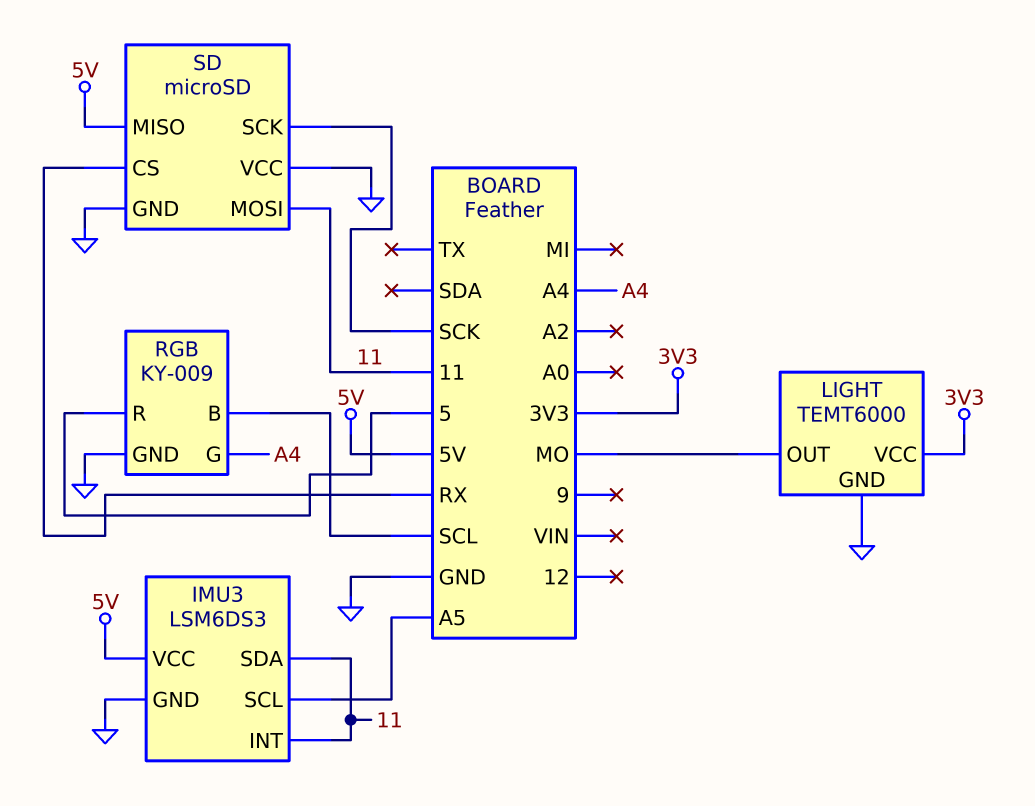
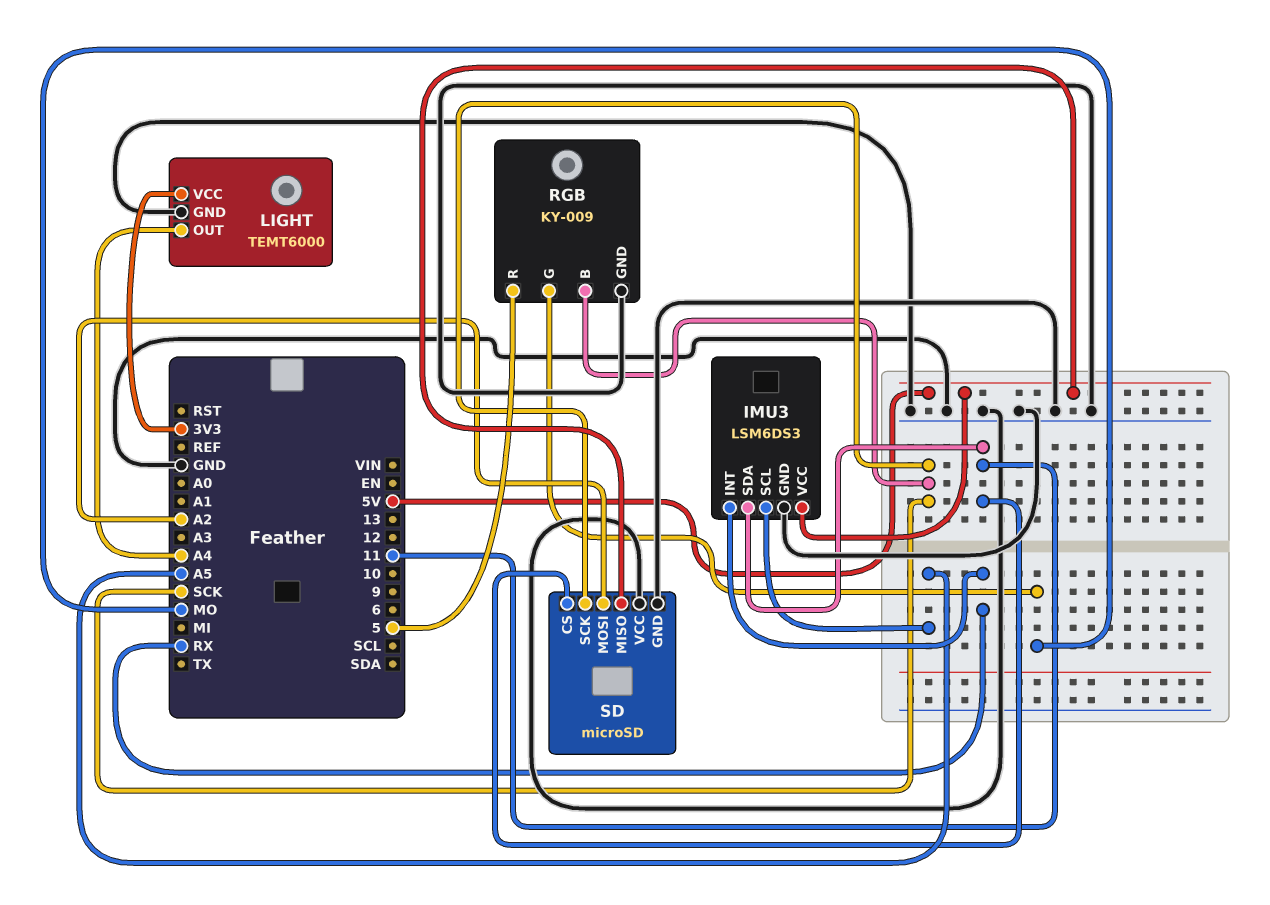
IMU3 pin INT: 11 -> RX
LIGHT pin OUT: MO -> A4
RGB pin B: SCL -> SCK
RGB pin G: A4 -> MO
SD pin CS: RX -> 11
SD pin MOSI: 11 -> A2

